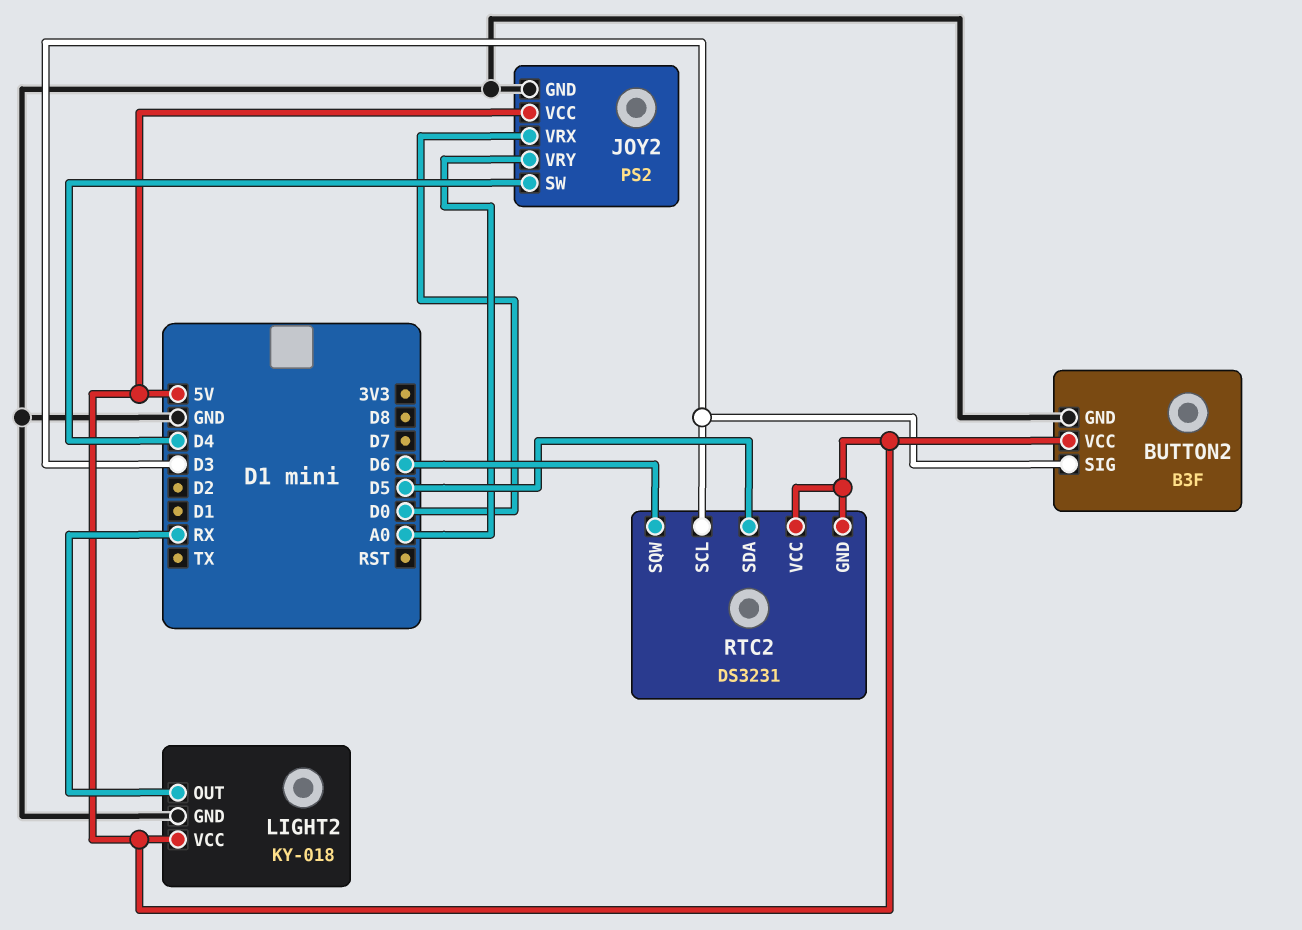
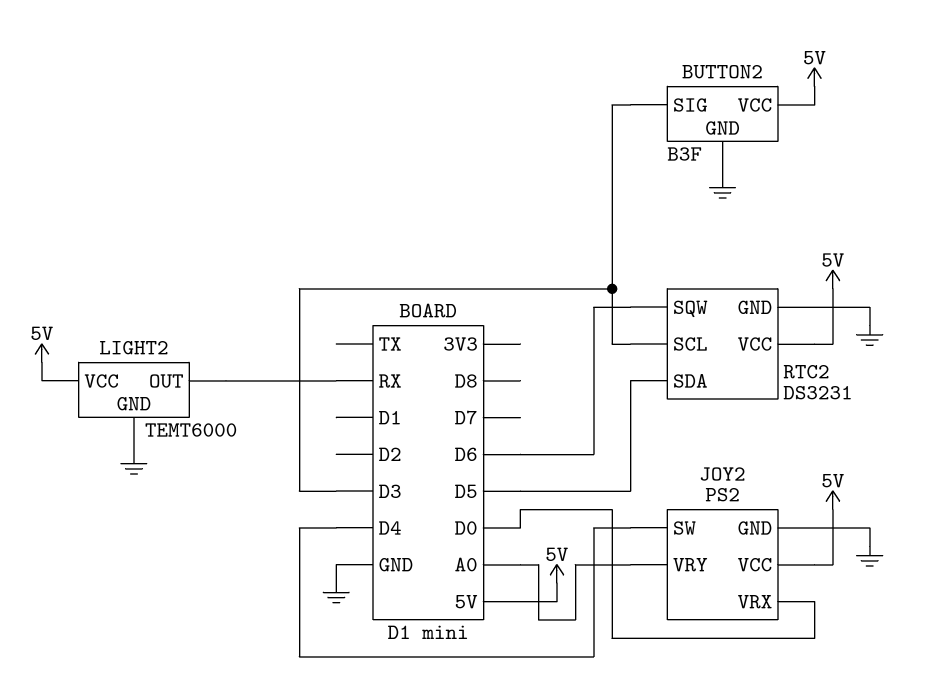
LIGHT2: KY-018 -> TEMT6000
RTC2 pin GND: 5V -> GND

